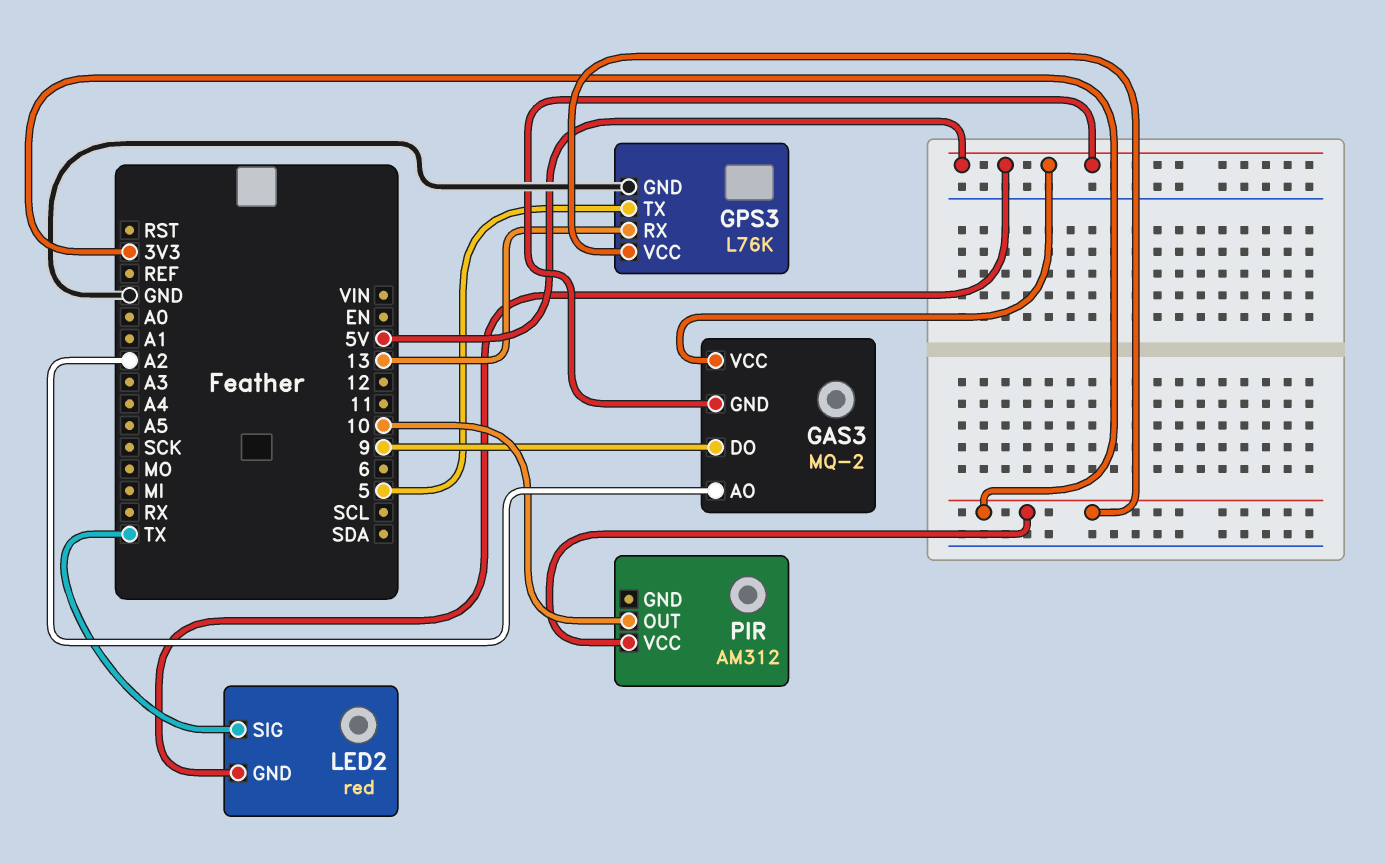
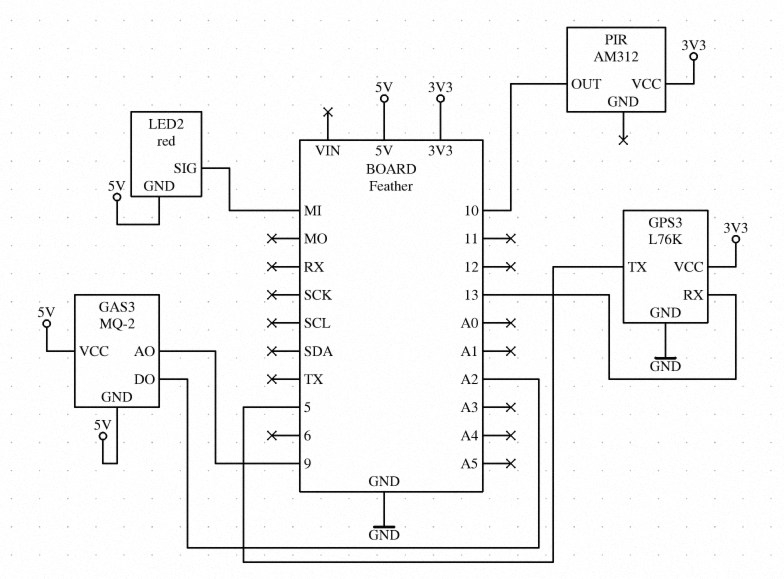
GAS3 pin AO: A2 -> 9
GAS3 pin DO: 9 -> A2
LED2 pin SIG: TX -> MI

